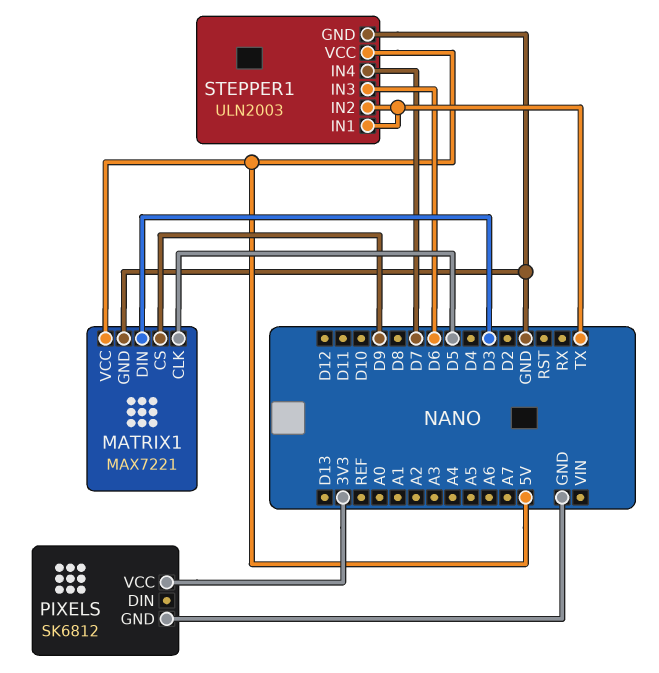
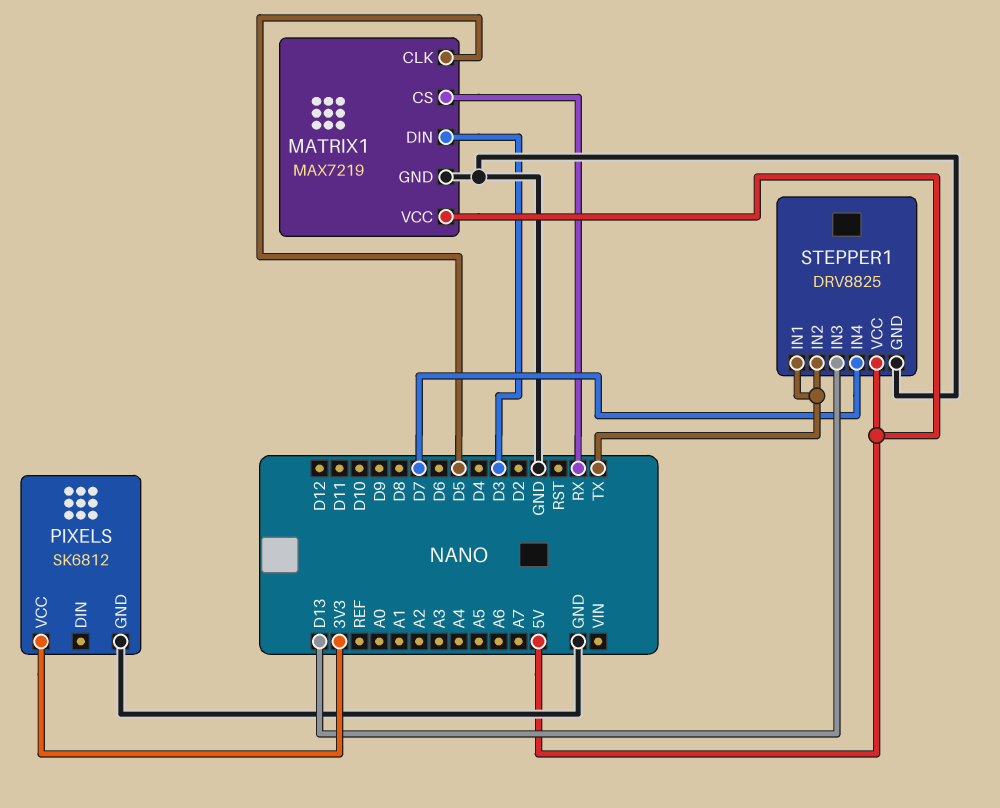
MATRIX1: MAX7221 -> MAX7219
MATRIX1 pin CS: D9 -> RX
STEPPER1: ULN2003 -> DRV8825
STEPPER1 pin IN3: D6 -> D13

